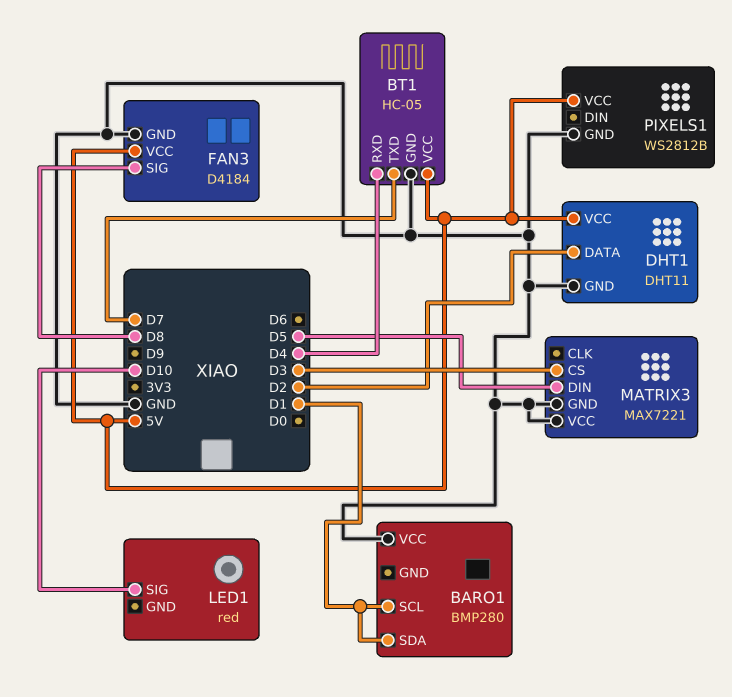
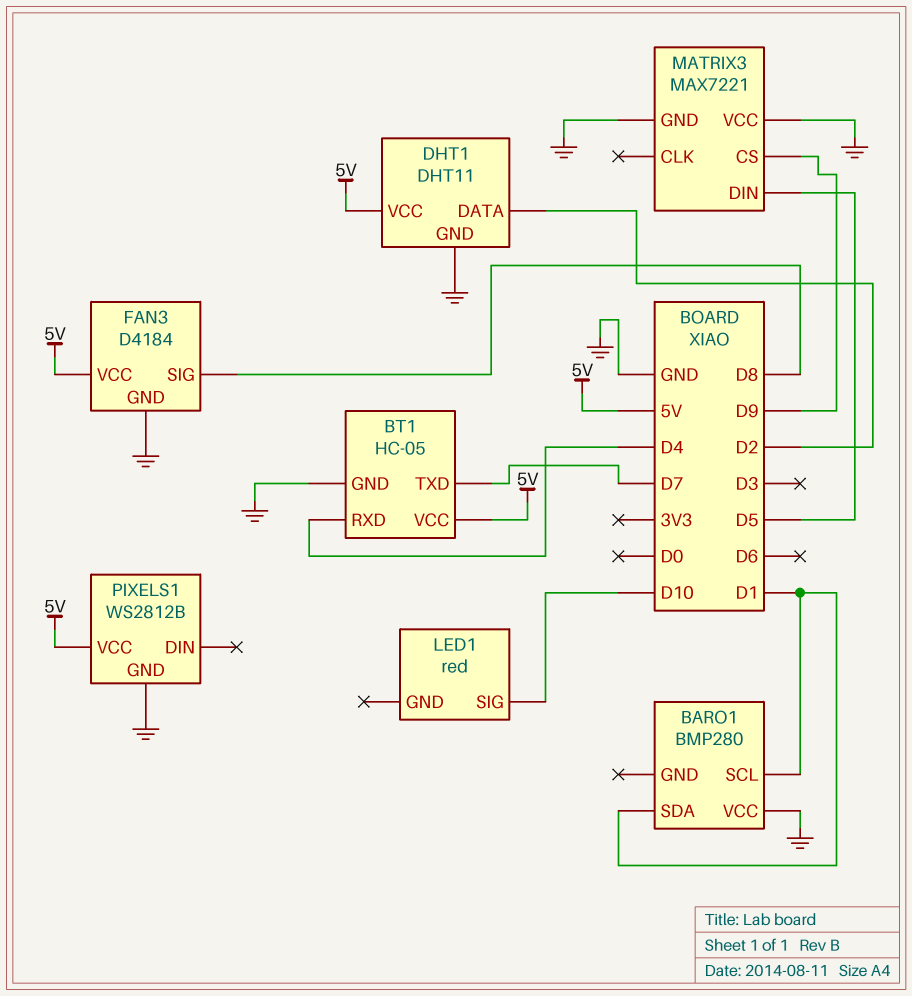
MATRIX3 pin CS: D3 -> D9

